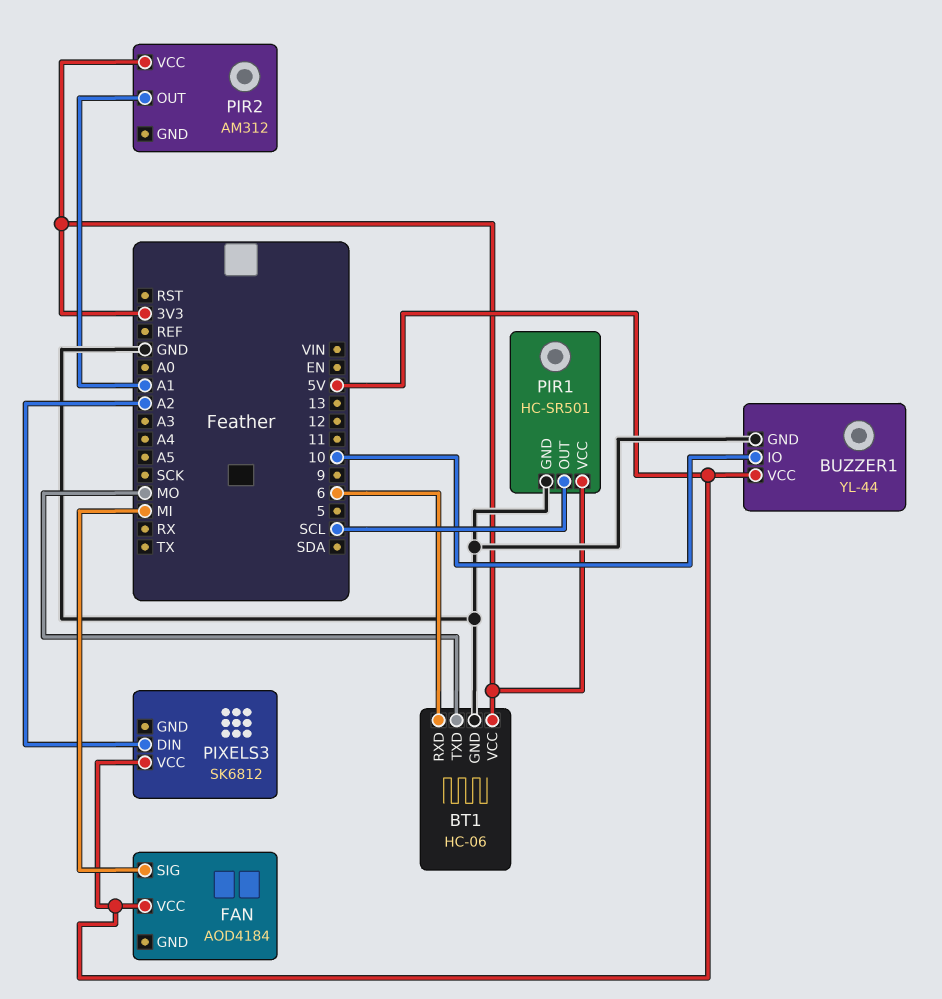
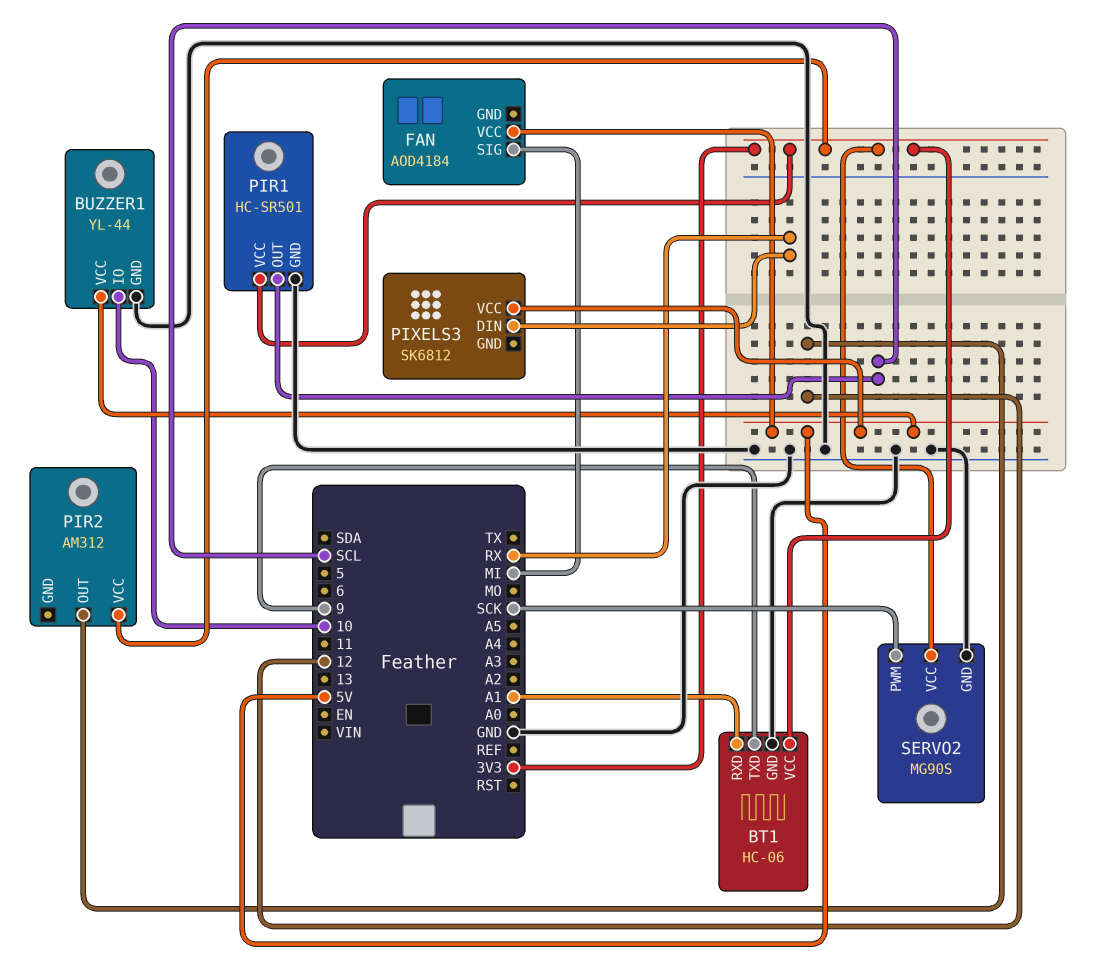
BT1 pin RXD: 6 -> A1
BT1 pin TXD: MO -> 9
PIR2 pin OUT: A1 -> 12
PIXELS3 pin DIN: A2 -> RX
SERVO2: none -> MG90S
SERVO2 pin GND: none -> GND
SERVO2 pin PWM: none -> SCK
SERVO2 pin VCC: none -> 3V3

